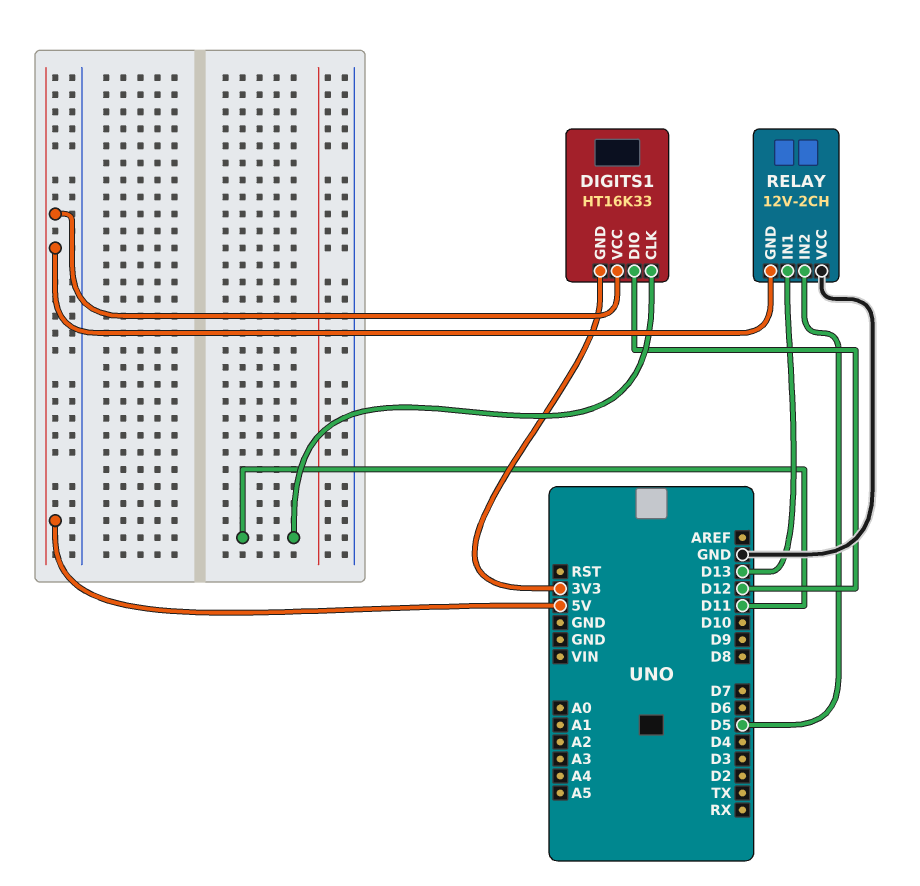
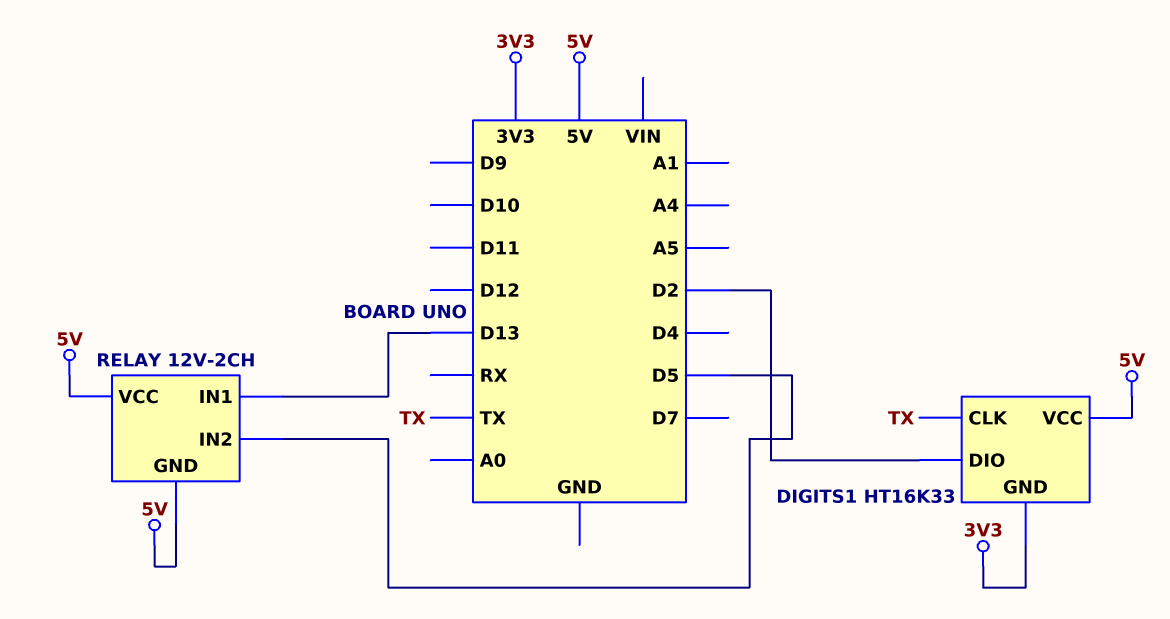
DIGITS1 pin CLK: D11 -> TX
DIGITS1 pin DIO: D12 -> D2
RELAY pin VCC: GND -> 5V

